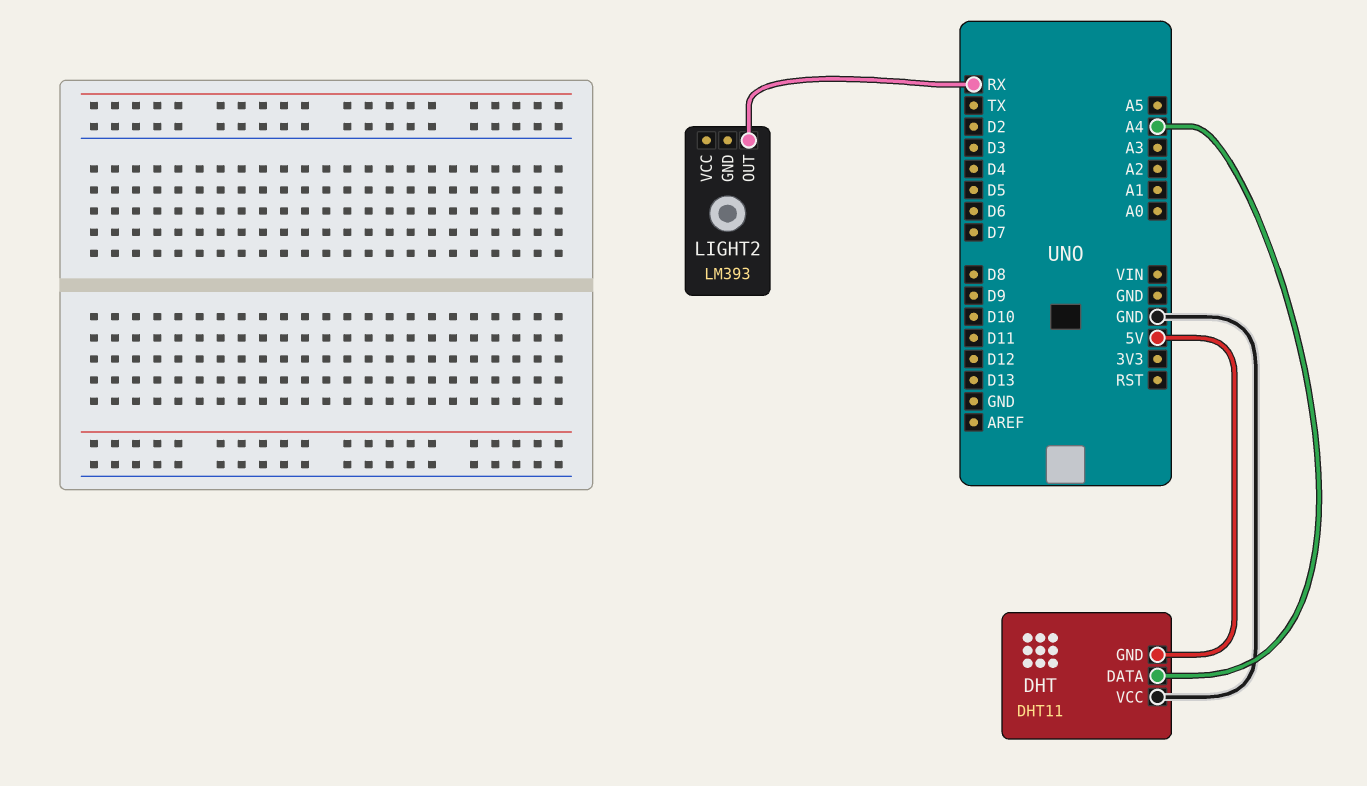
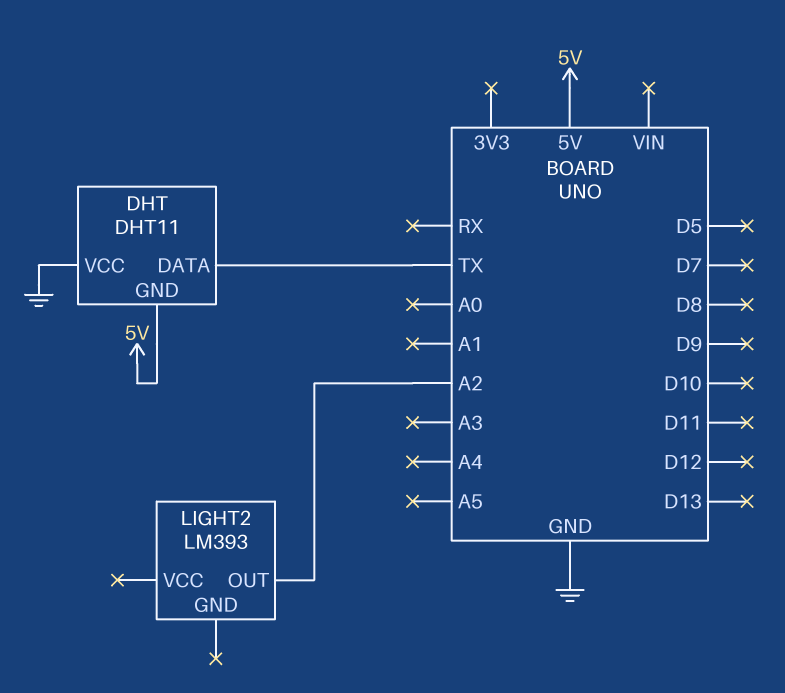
DHT pin DATA: A4 -> TX
LIGHT2 pin OUT: RX -> A2

